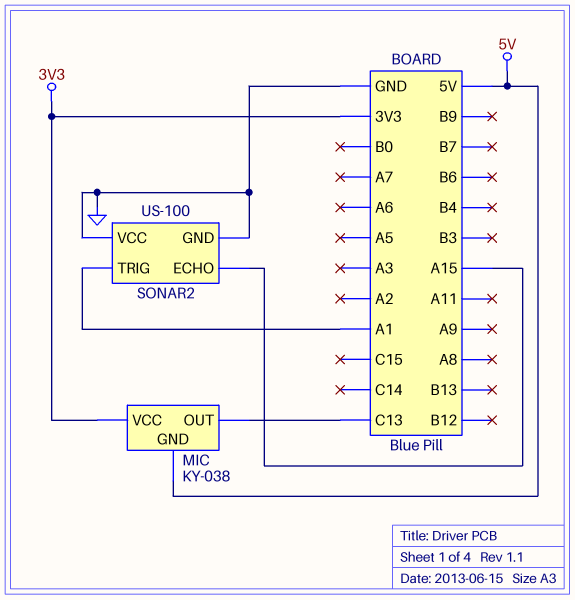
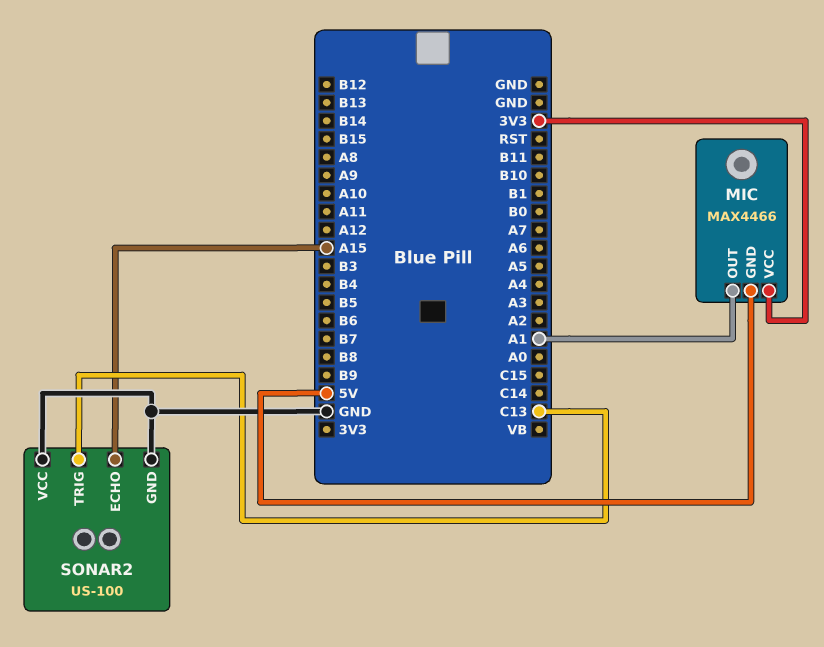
MIC: KY-038 -> MAX4466
MIC pin OUT: C13 -> A1
SONAR2 pin TRIG: A1 -> C13

